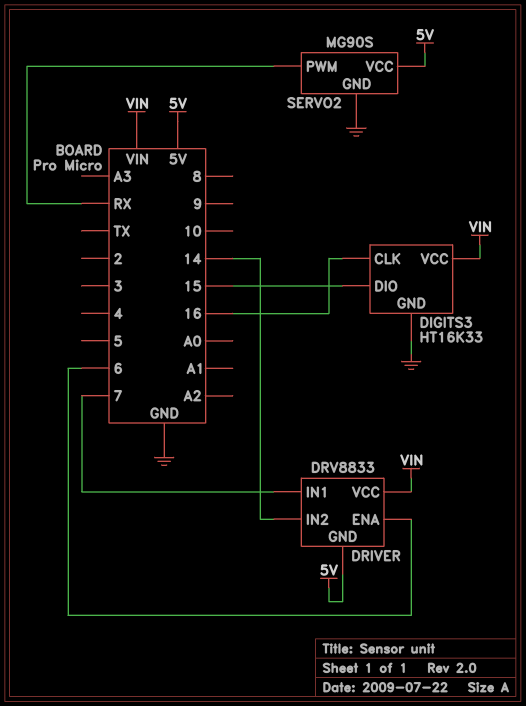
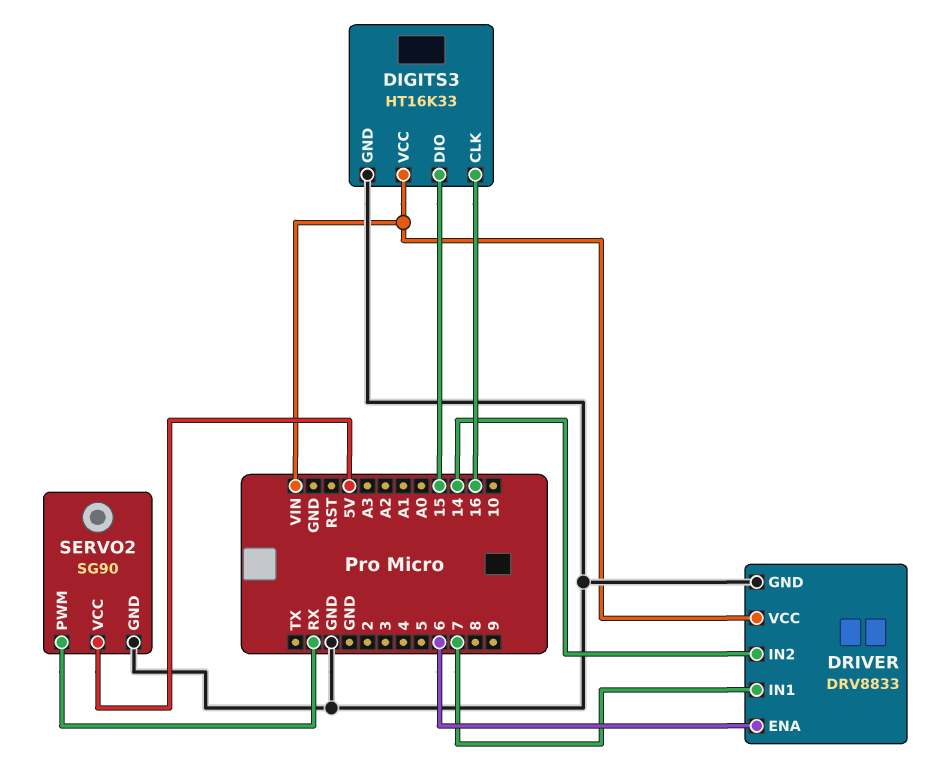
DRIVER pin GND: 5V -> GND
SERVO2: MG90S -> SG90

